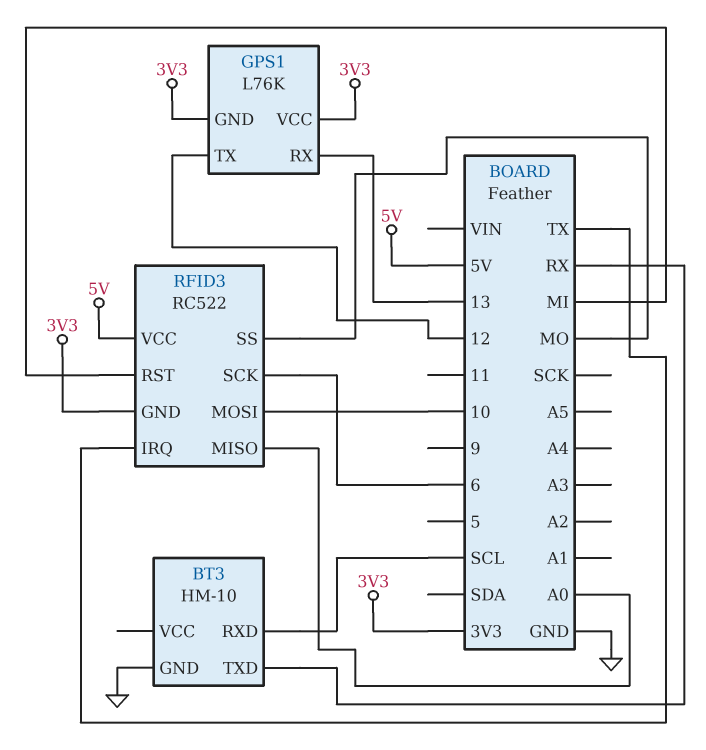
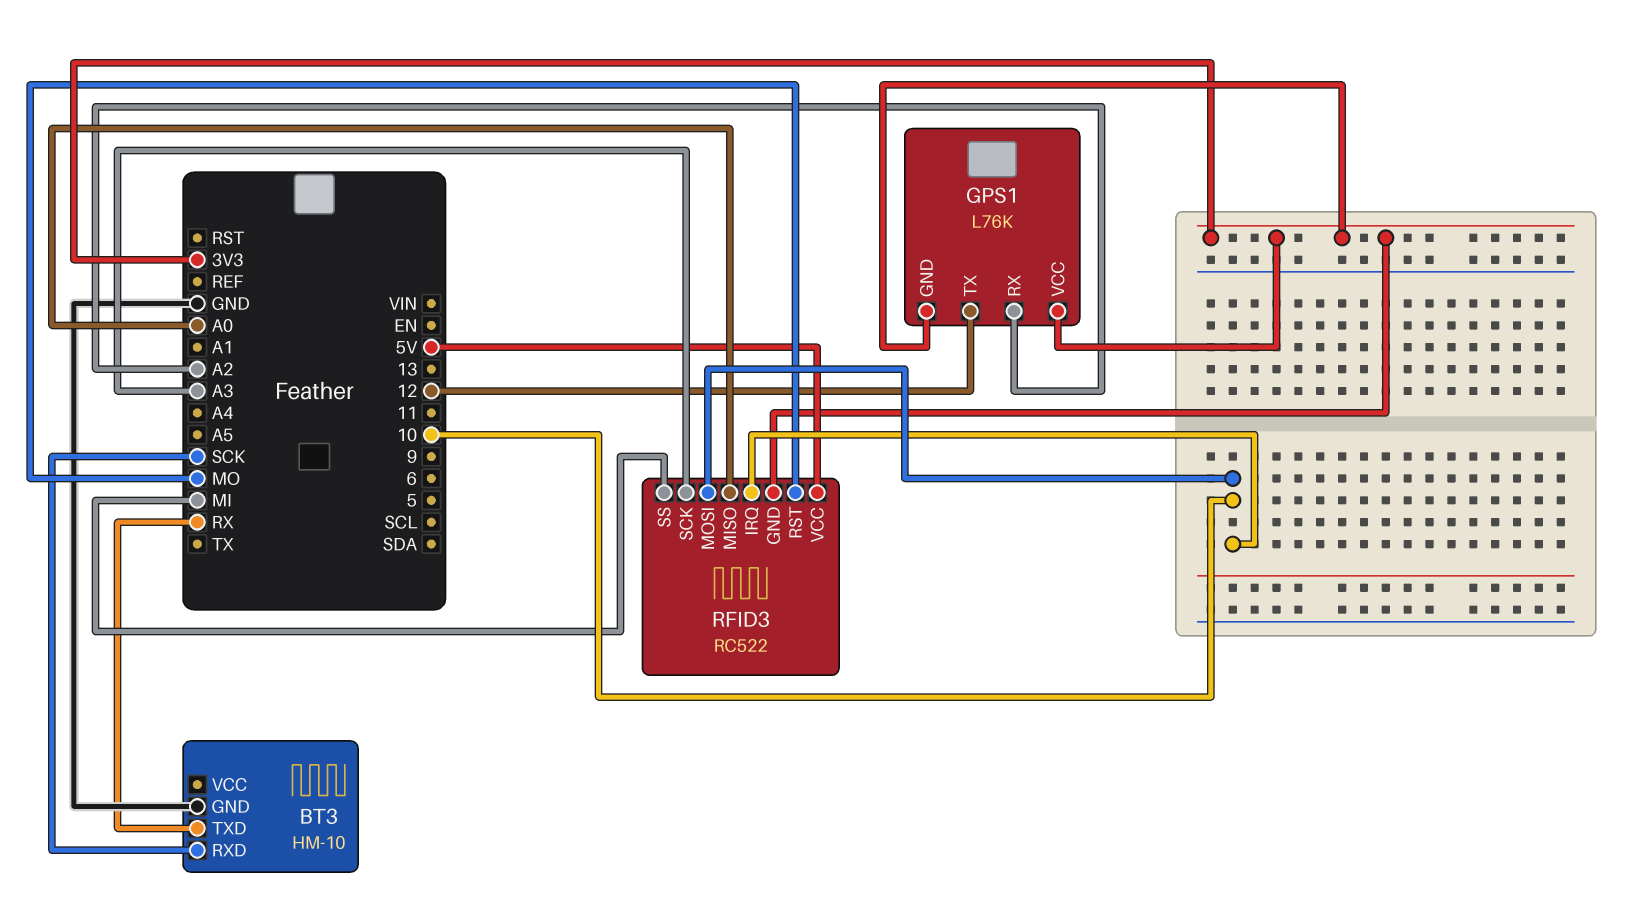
BT3 pin RXD: SCL -> SCK
GPS1 pin RX: 13 -> A2
RFID3 pin IRQ: TX -> 10
RFID3 pin RST: MI -> MO
RFID3 pin SCK: 6 -> A3
RFID3 pin SS: MO -> MI

